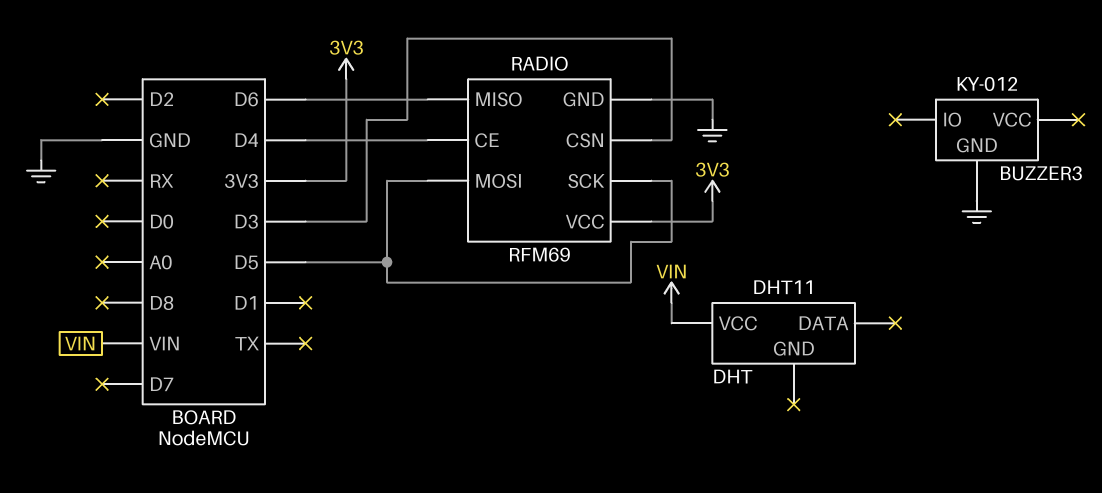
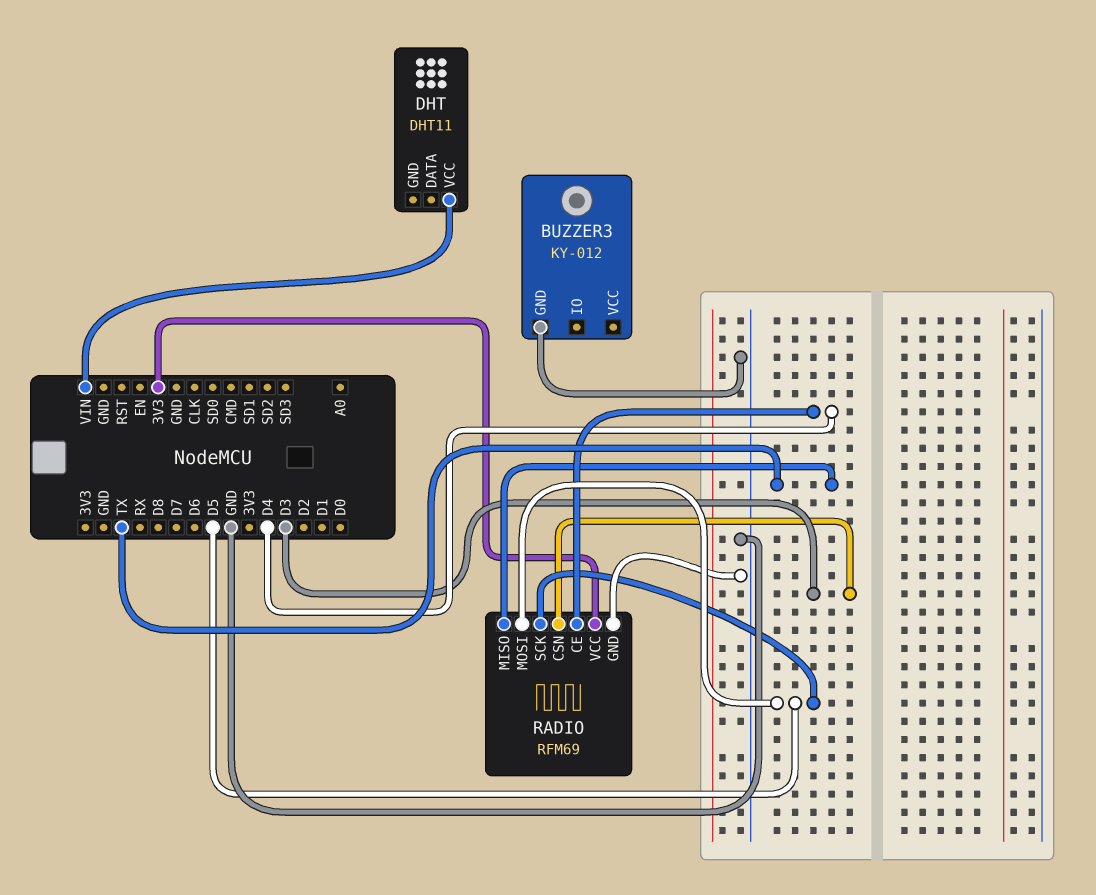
RADIO pin MISO: D6 -> TX

